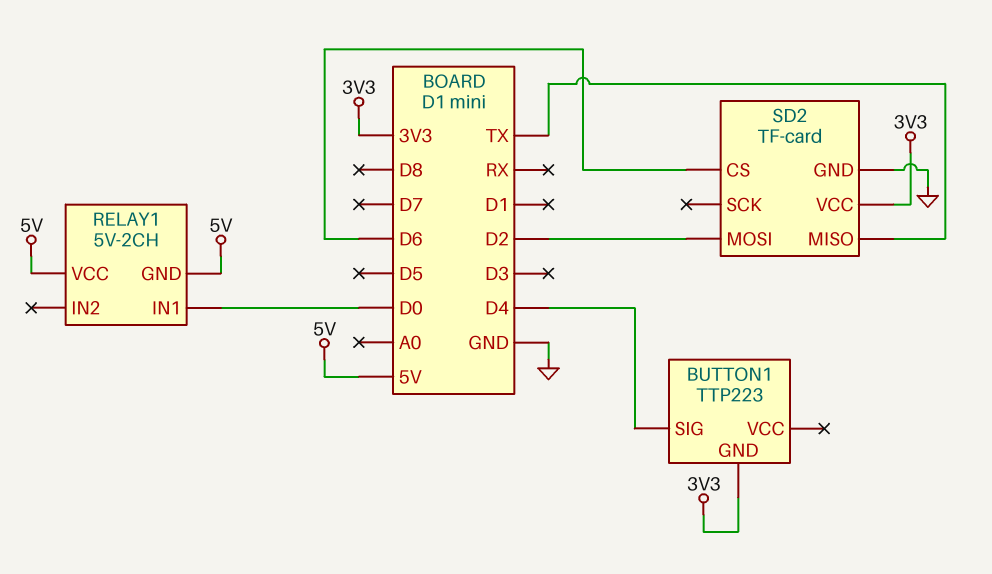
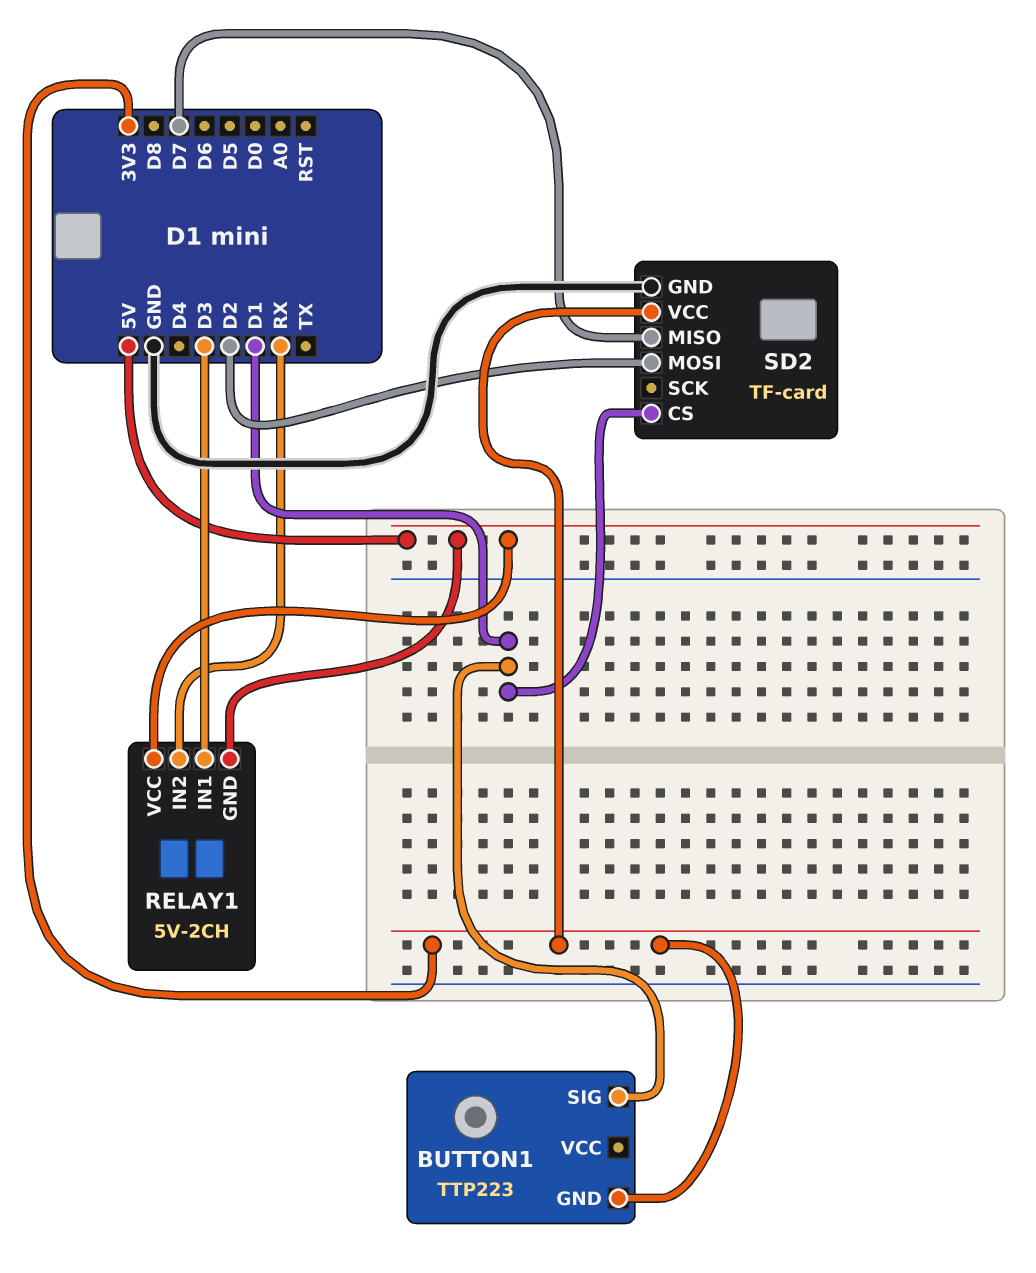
BUTTON1 pin SIG: D4 -> D1
RELAY1 pin IN1: D0 -> D3
RELAY1 pin IN2: none -> RX
SD2 pin CS: D6 -> D1
SD2 pin MISO: TX -> D7

